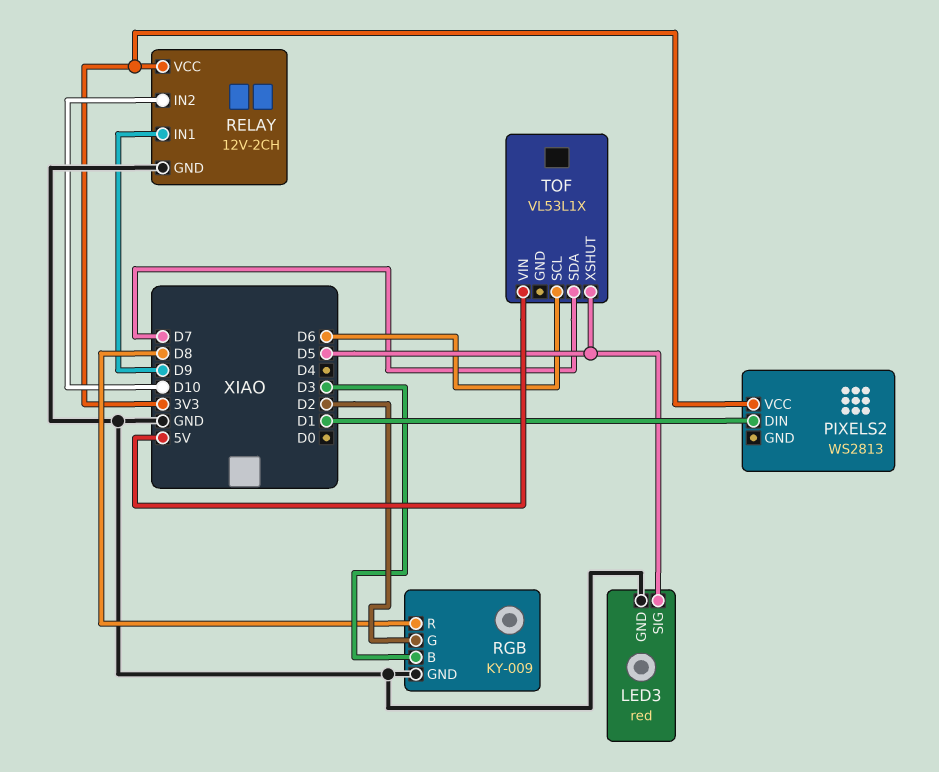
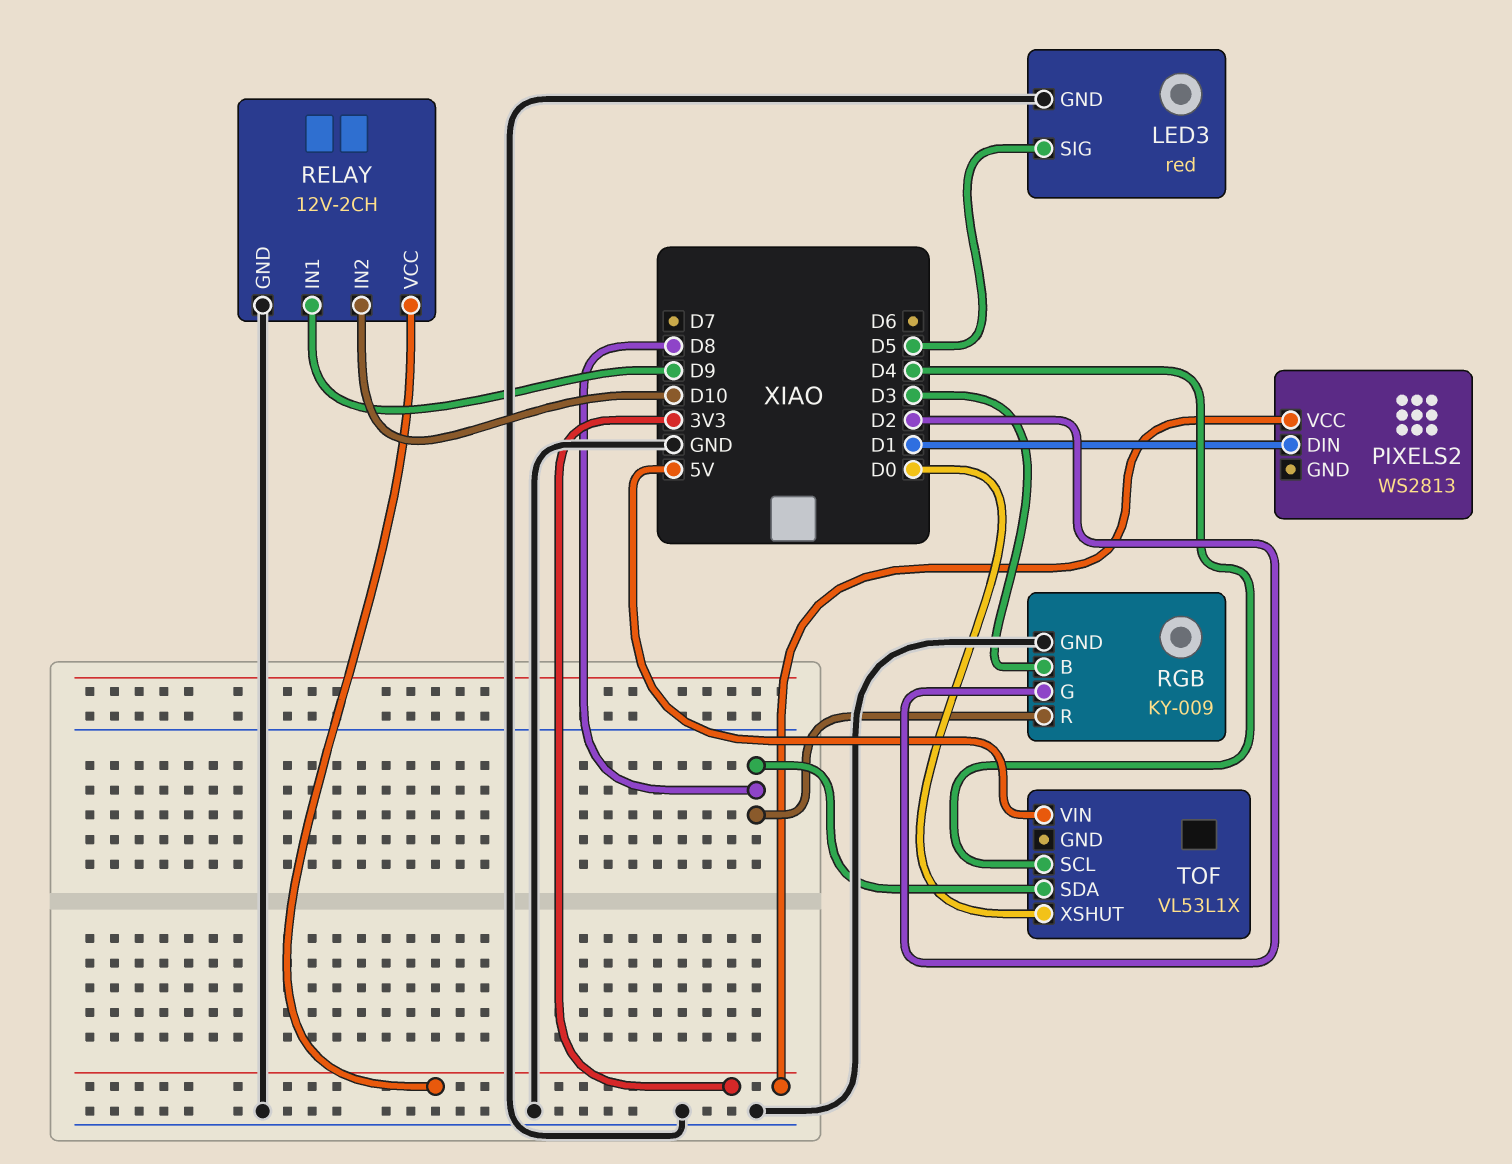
TOF pin SCL: D6 -> D4
TOF pin SDA: D7 -> D8
TOF pin XSHUT: D5 -> D0

